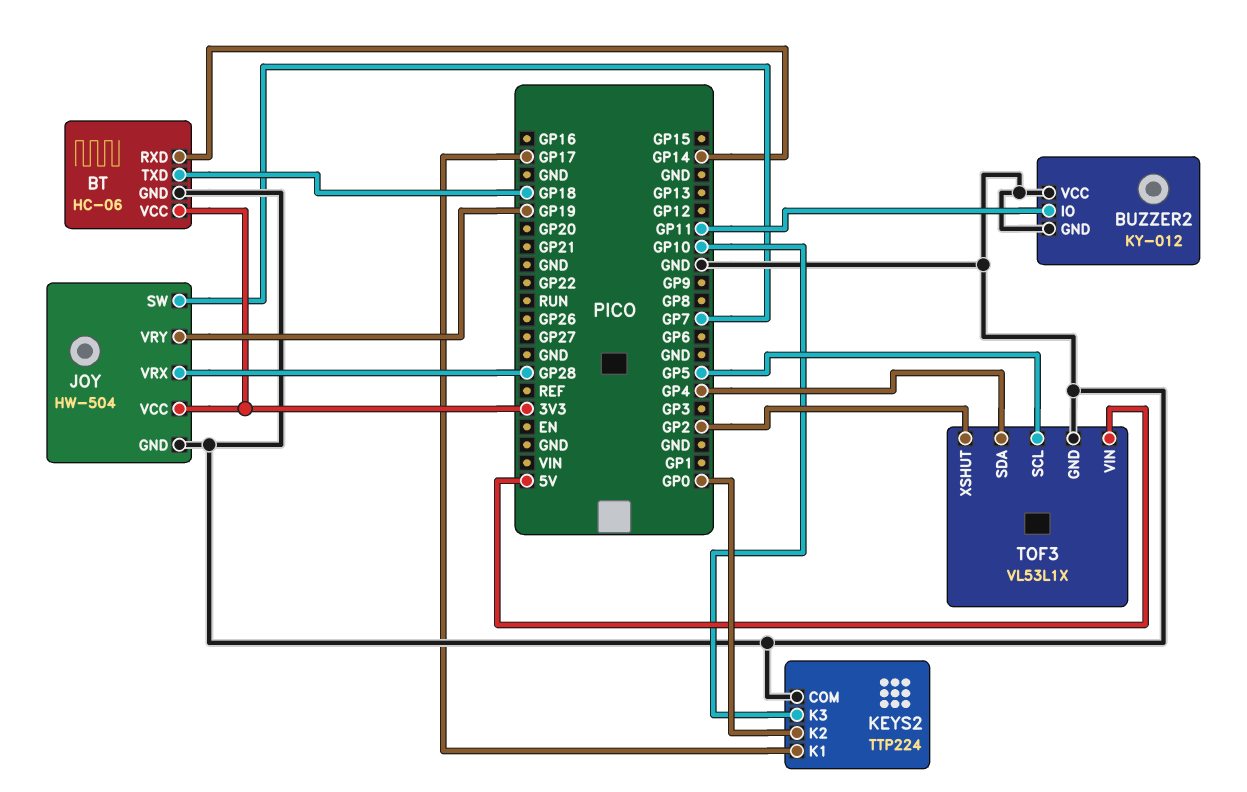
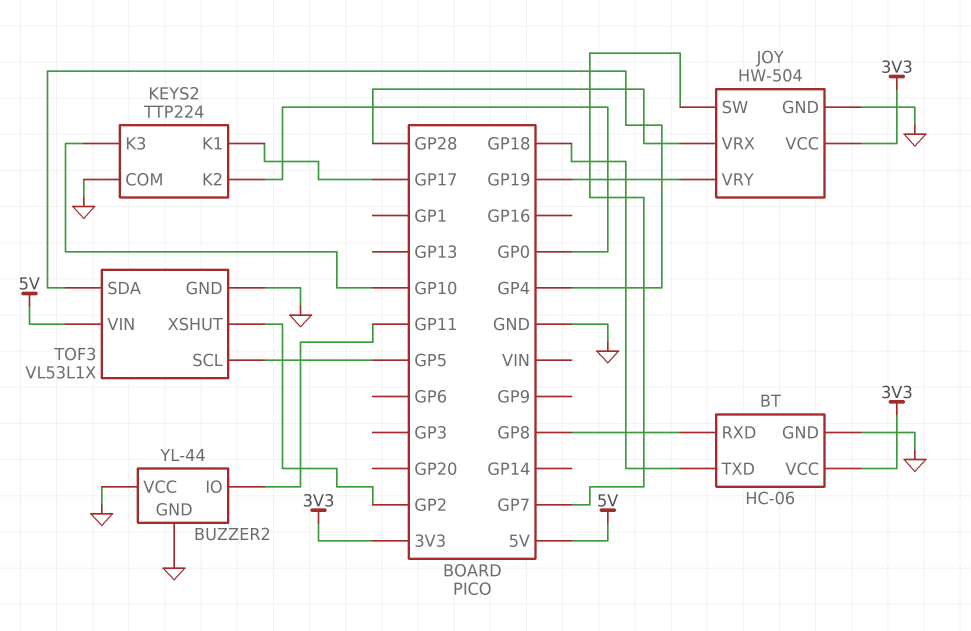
BT pin RXD: GP14 -> GP8
BUZZER2: KY-012 -> YL-44

